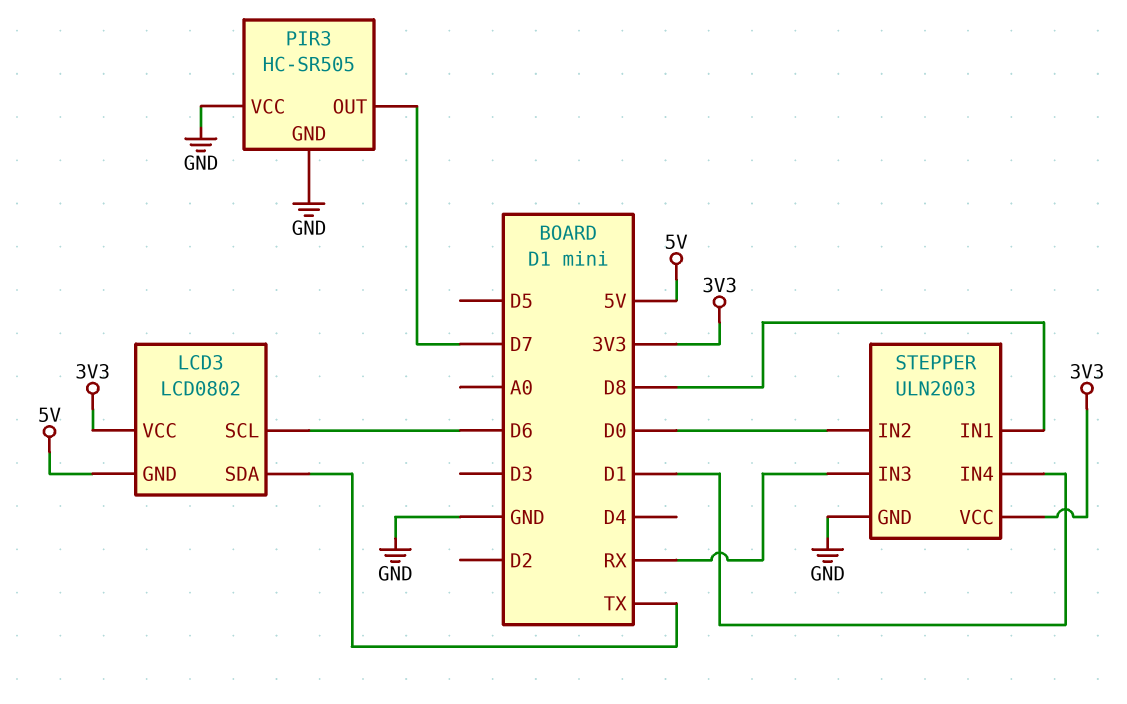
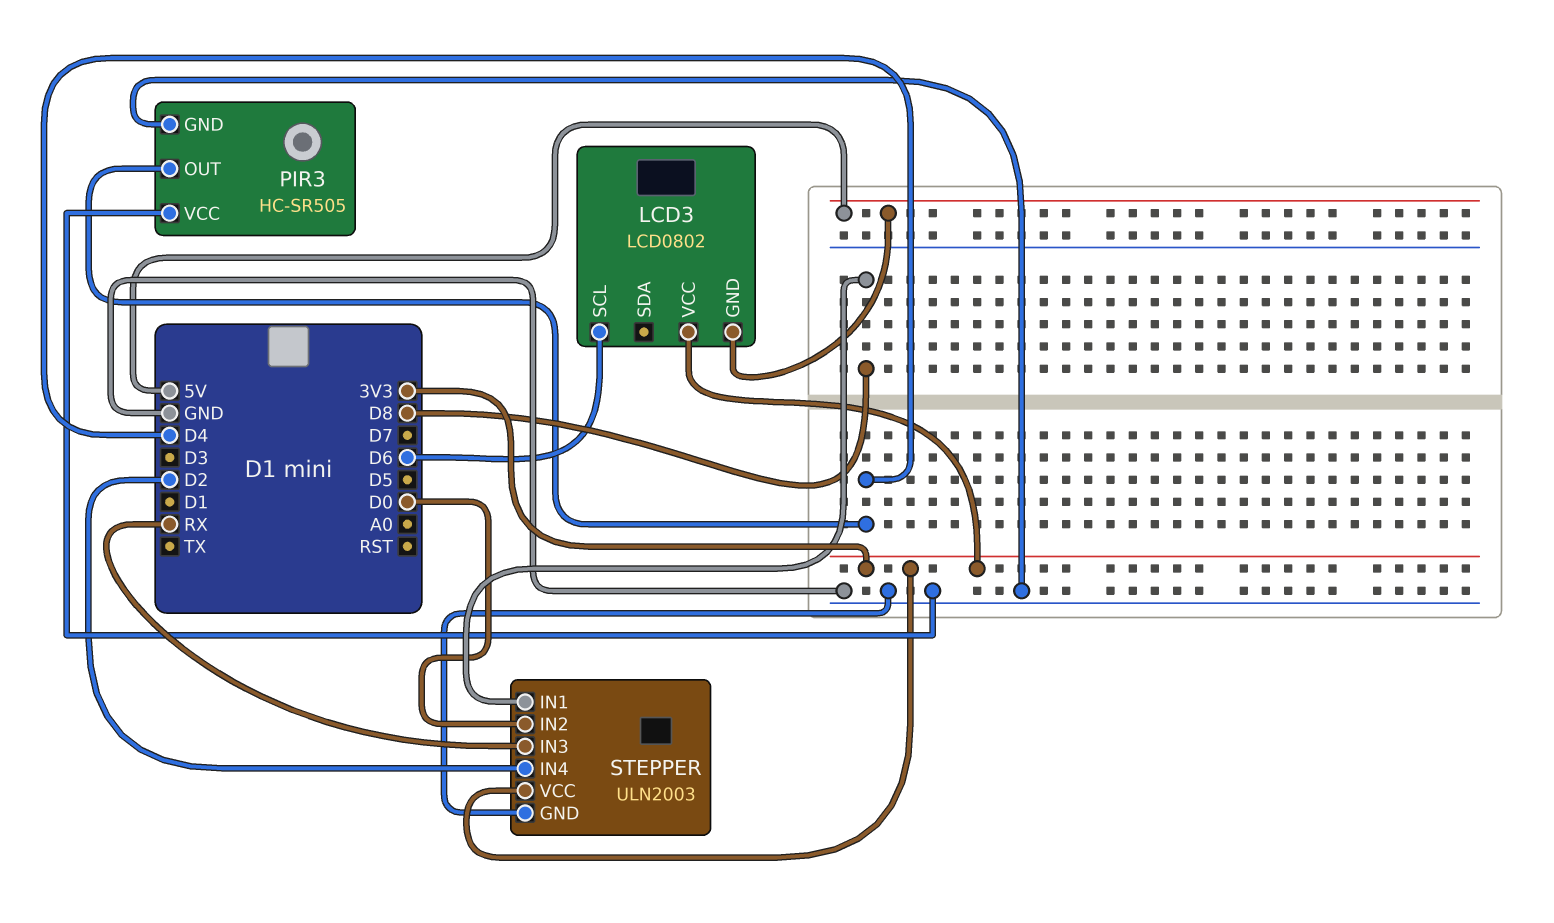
LCD3 pin SDA: TX -> none
PIR3 pin OUT: D7 -> D4
STEPPER pin IN4: D1 -> D2

